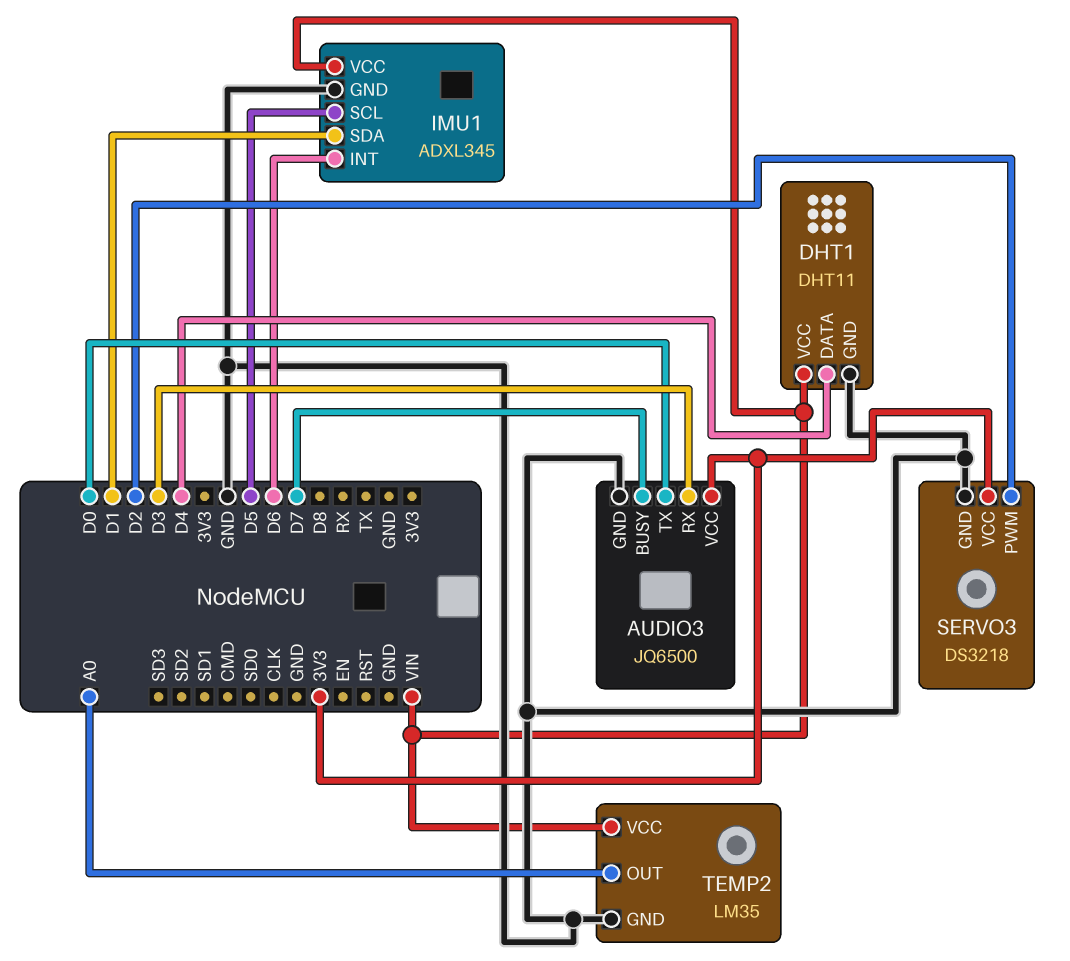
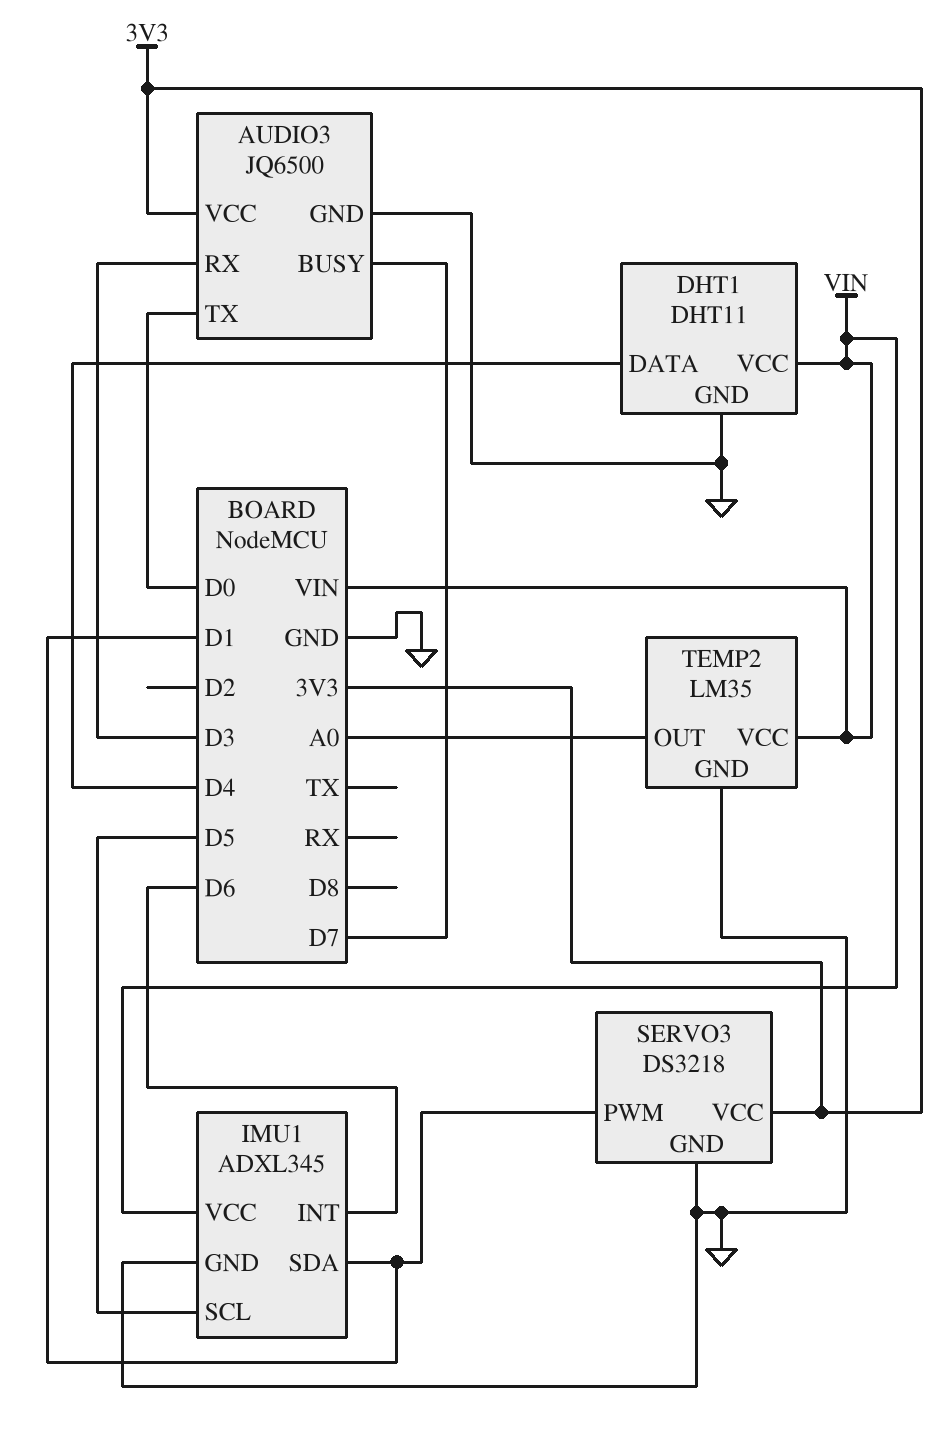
SERVO3 pin PWM: D2 -> D1

